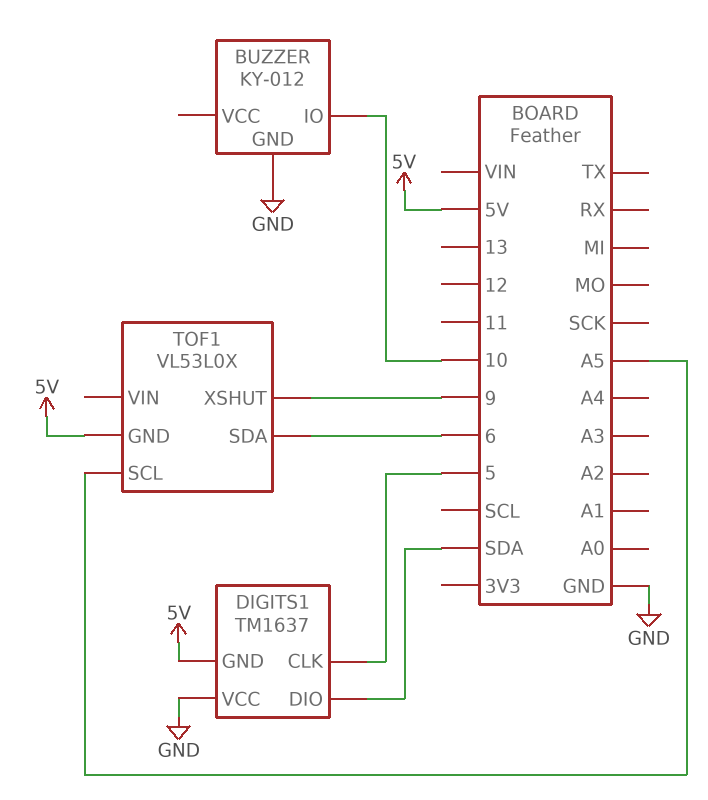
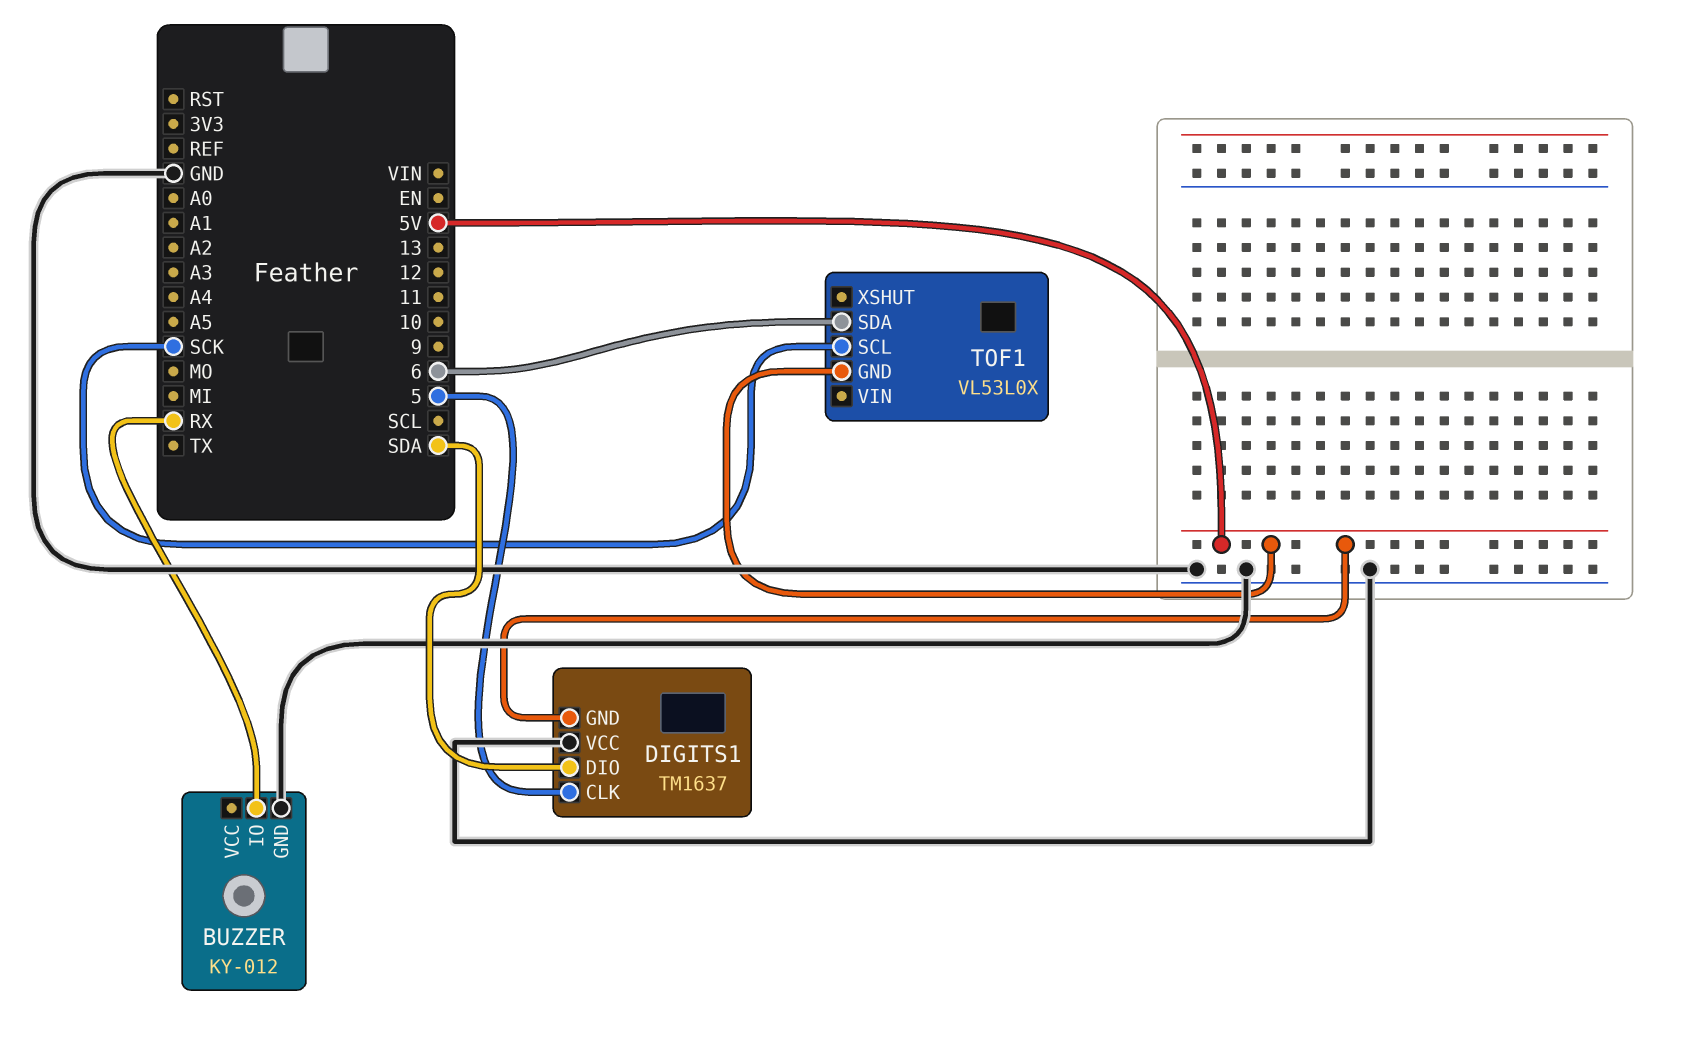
BUZZER pin IO: 10 -> RX
TOF1 pin SCL: A5 -> SCK
TOF1 pin XSHUT: 9 -> none

